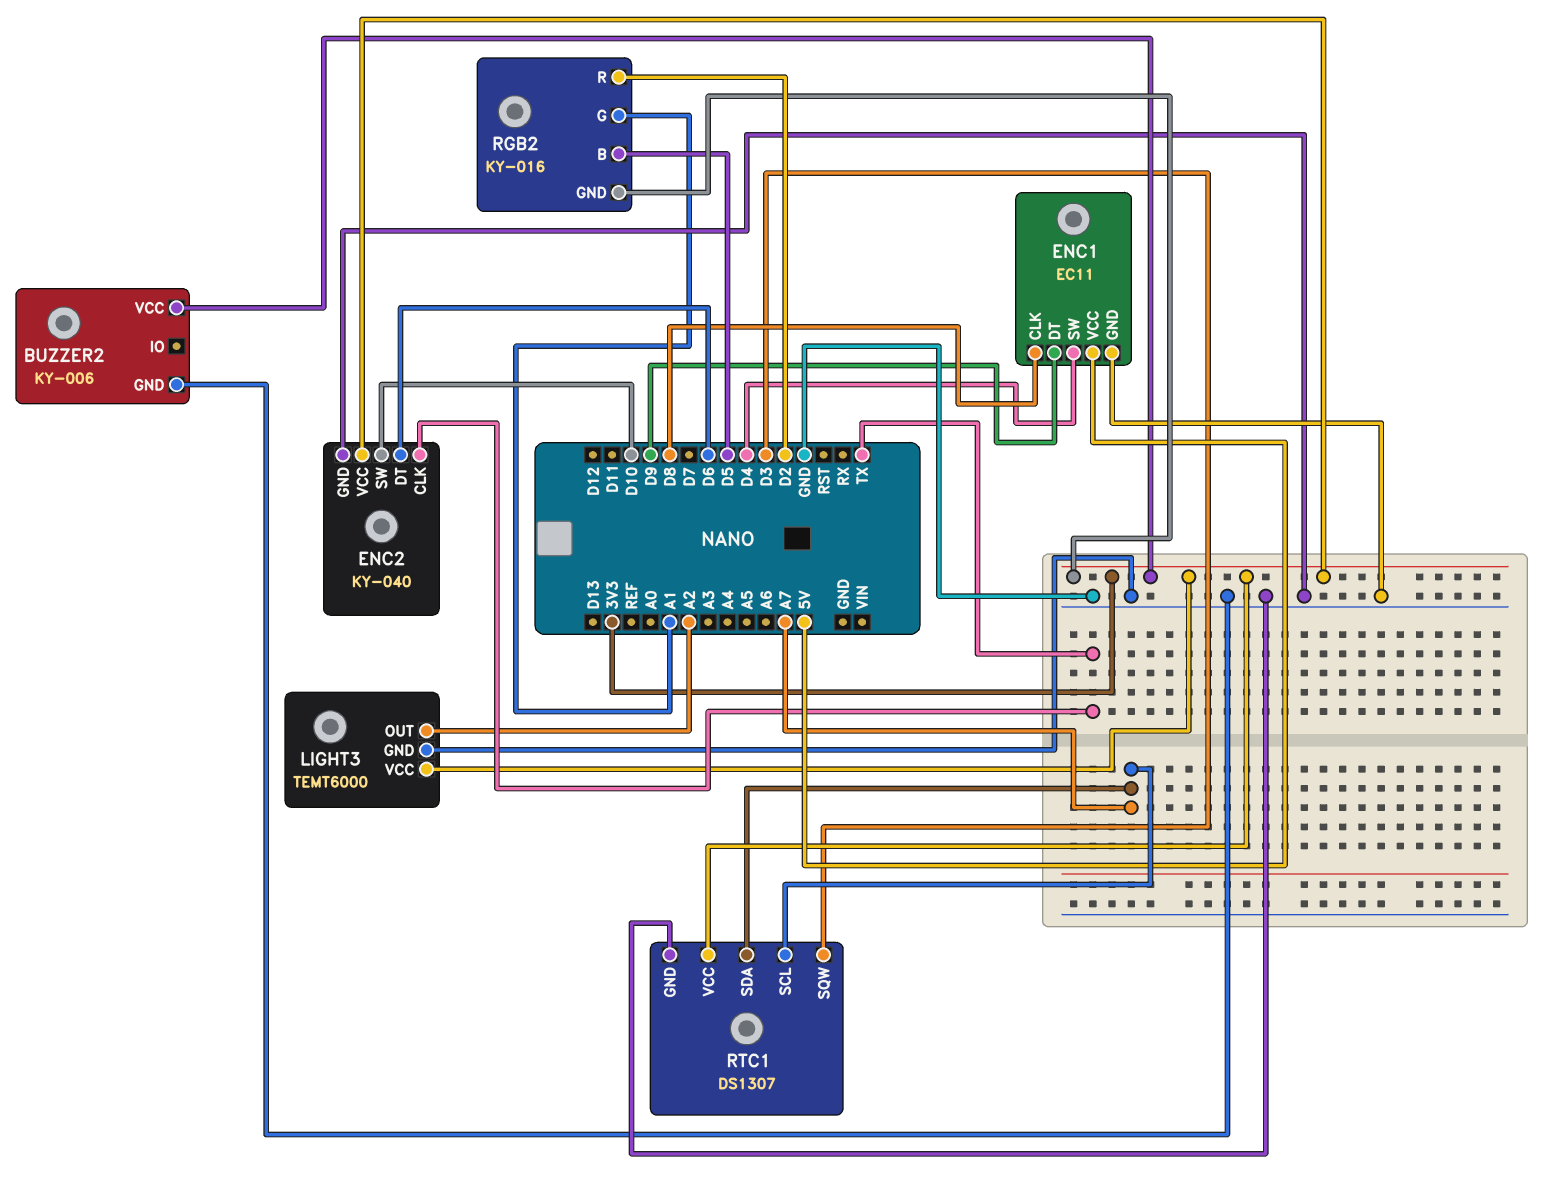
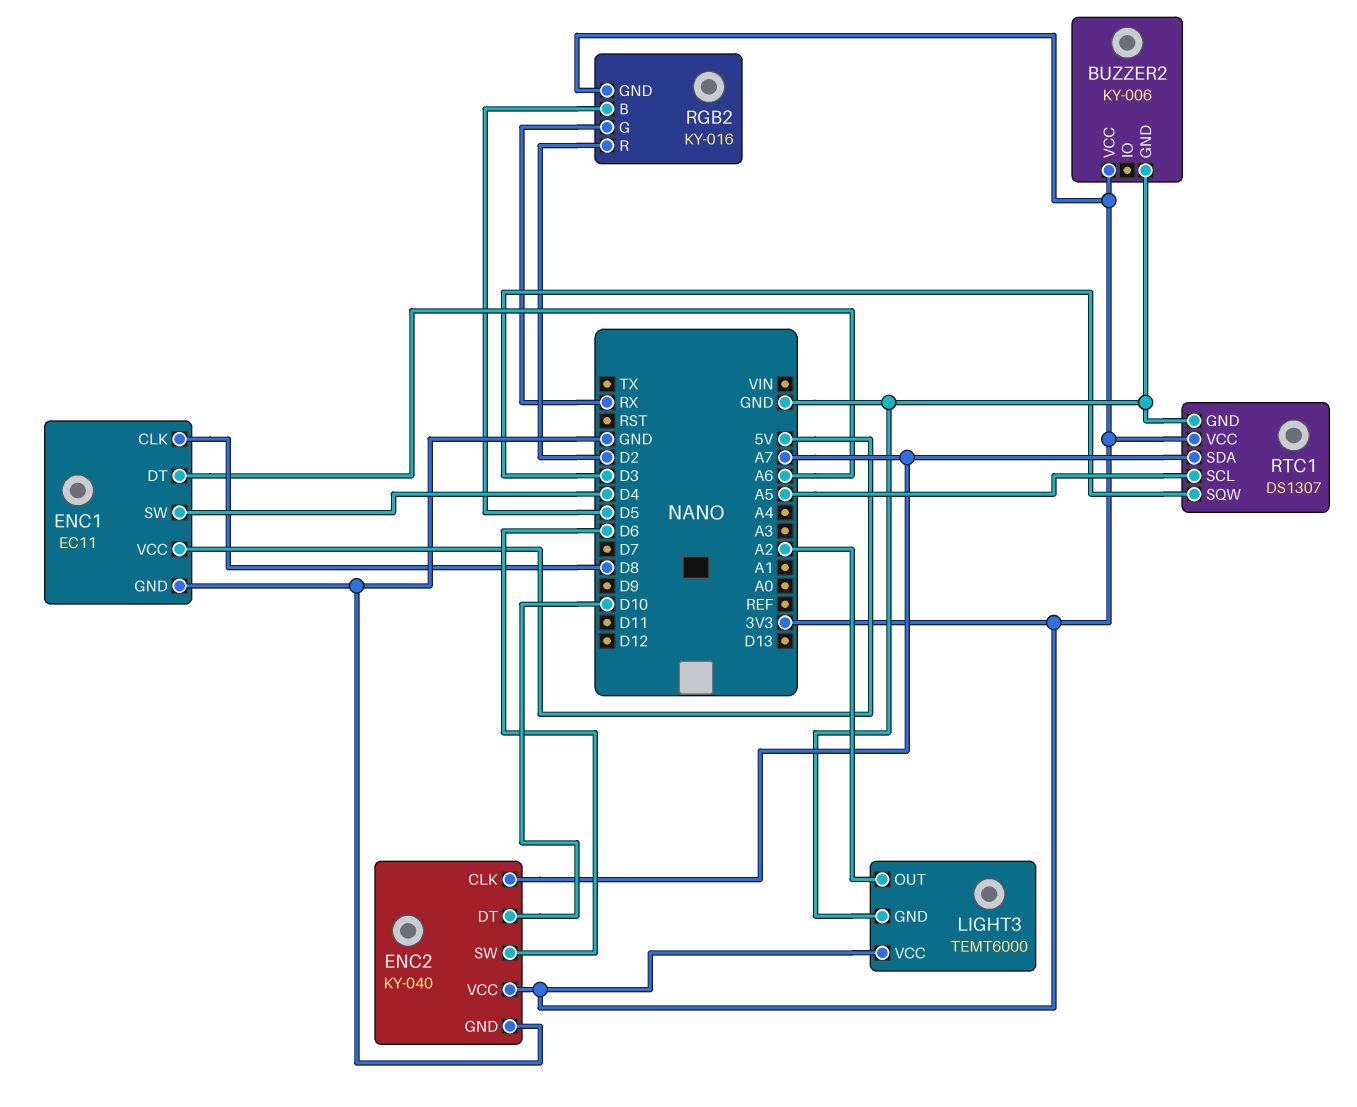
ENC1 pin DT: D9 -> A6
ENC2 pin CLK: TX -> A7
ENC2 pin DT: D6 -> D10
ENC2 pin SW: D10 -> D6
RGB2 pin G: A1 -> RX
RTC1 pin SCL: A7 -> A5

